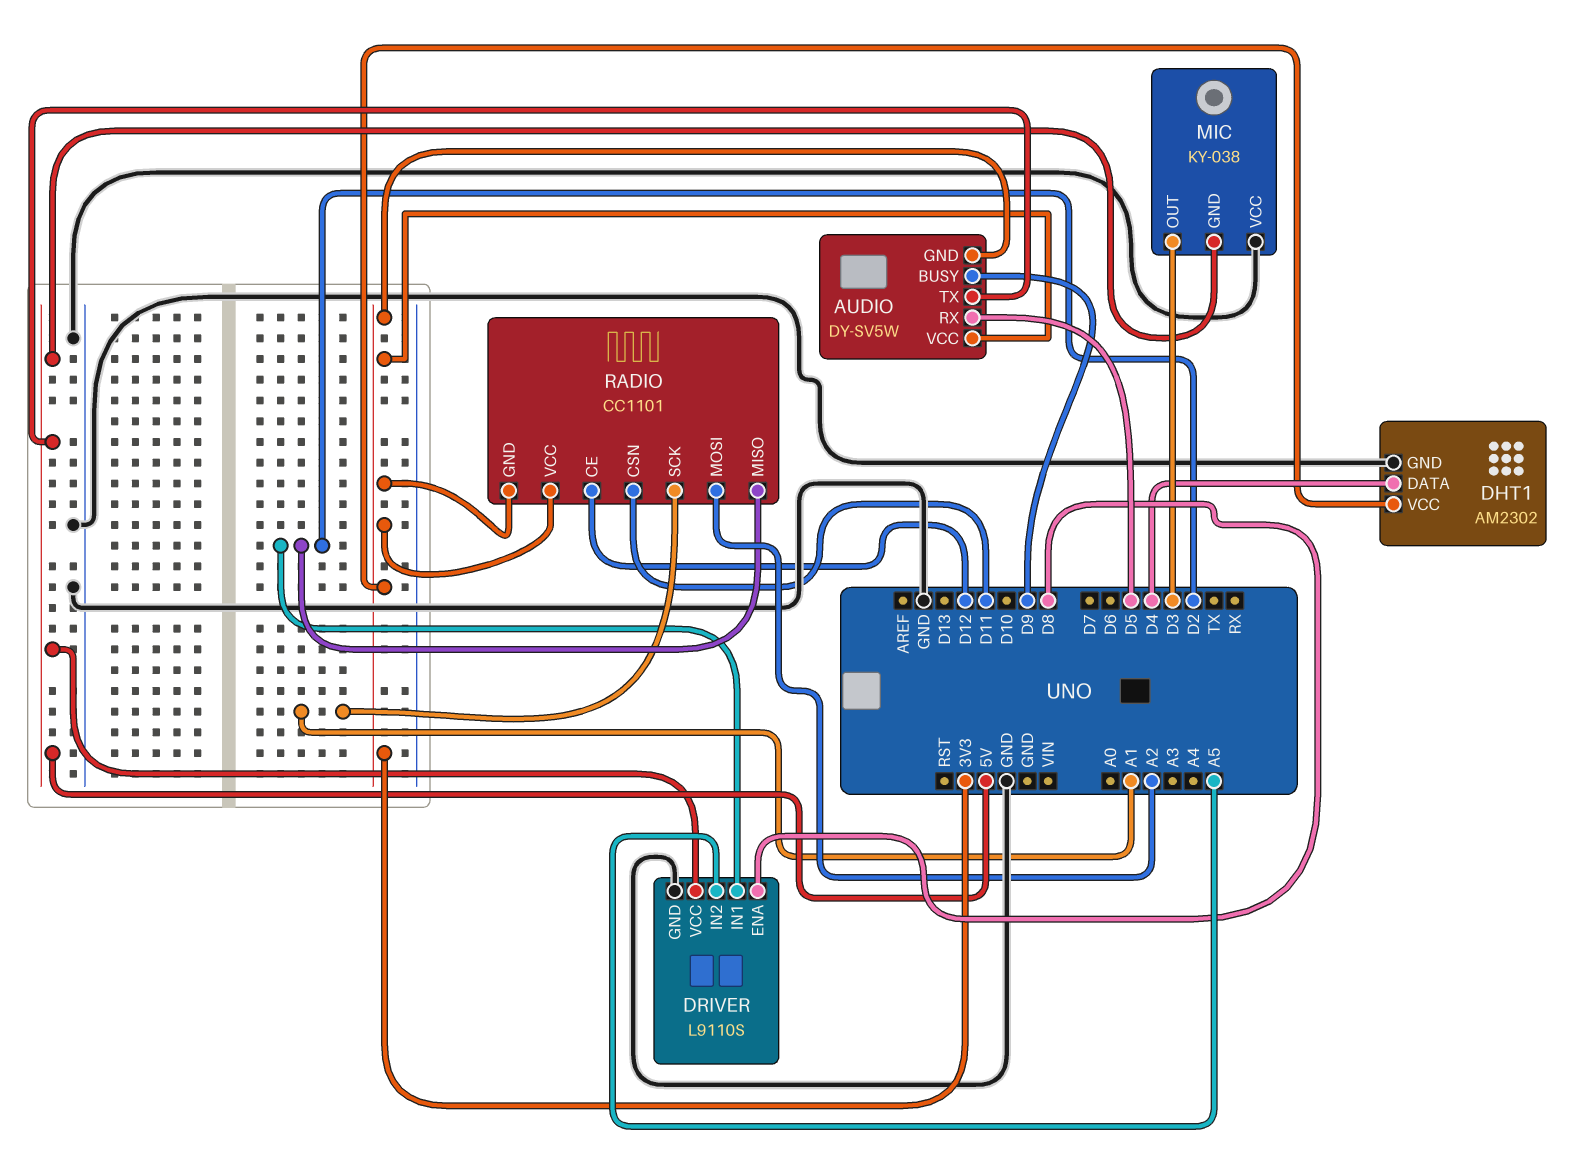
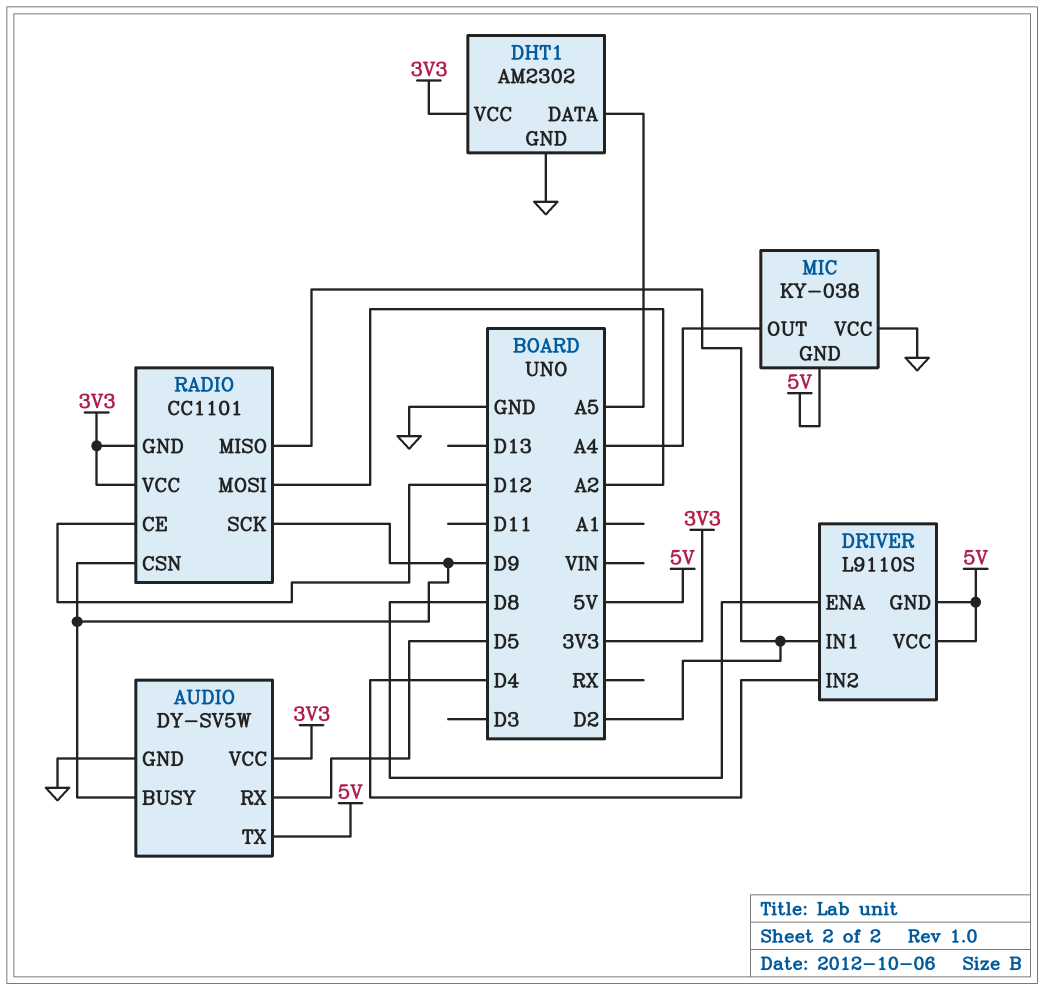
AUDIO pin GND: 3V3 -> GND
DHT1 pin DATA: D4 -> A5
DRIVER pin GND: GND -> 5V
DRIVER pin IN2: A5 -> D4
MIC pin OUT: D3 -> A4
RADIO pin CSN: D11 -> D9
RADIO pin SCK: A1 -> D9

